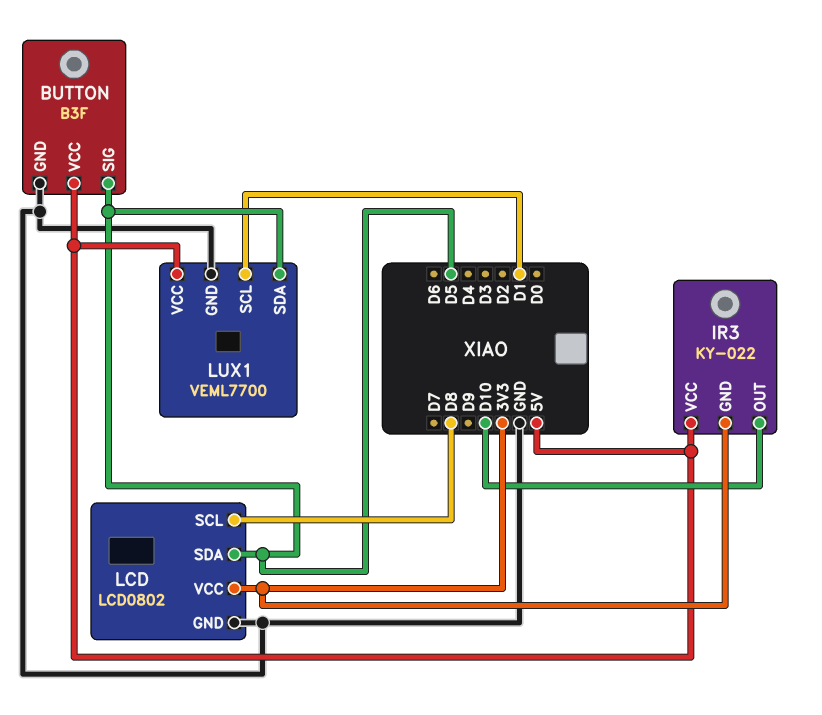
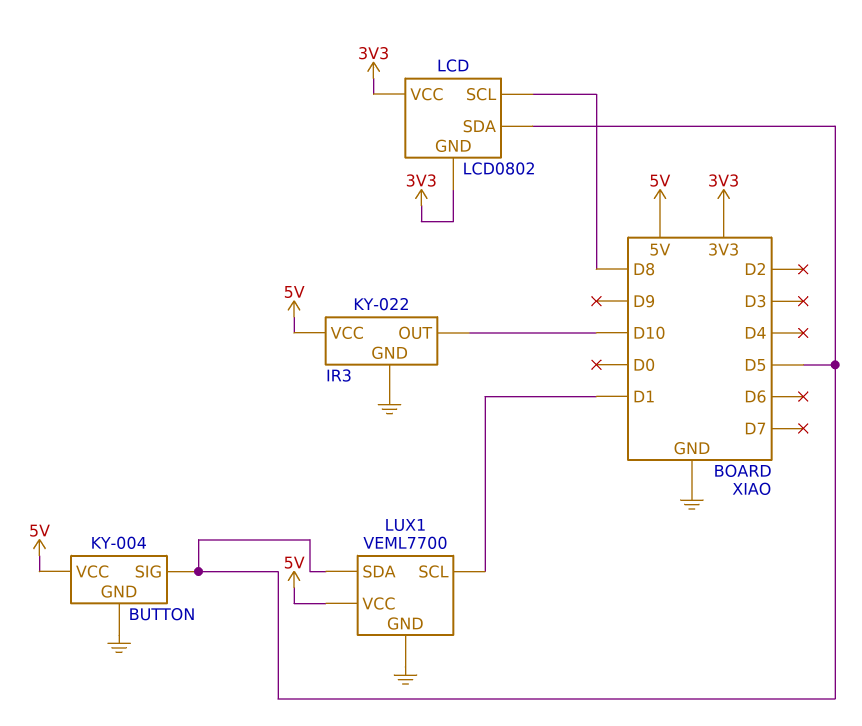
BUTTON: B3F -> KY-004
IR3 pin GND: 3V3 -> GND
LCD pin GND: GND -> 3V3

